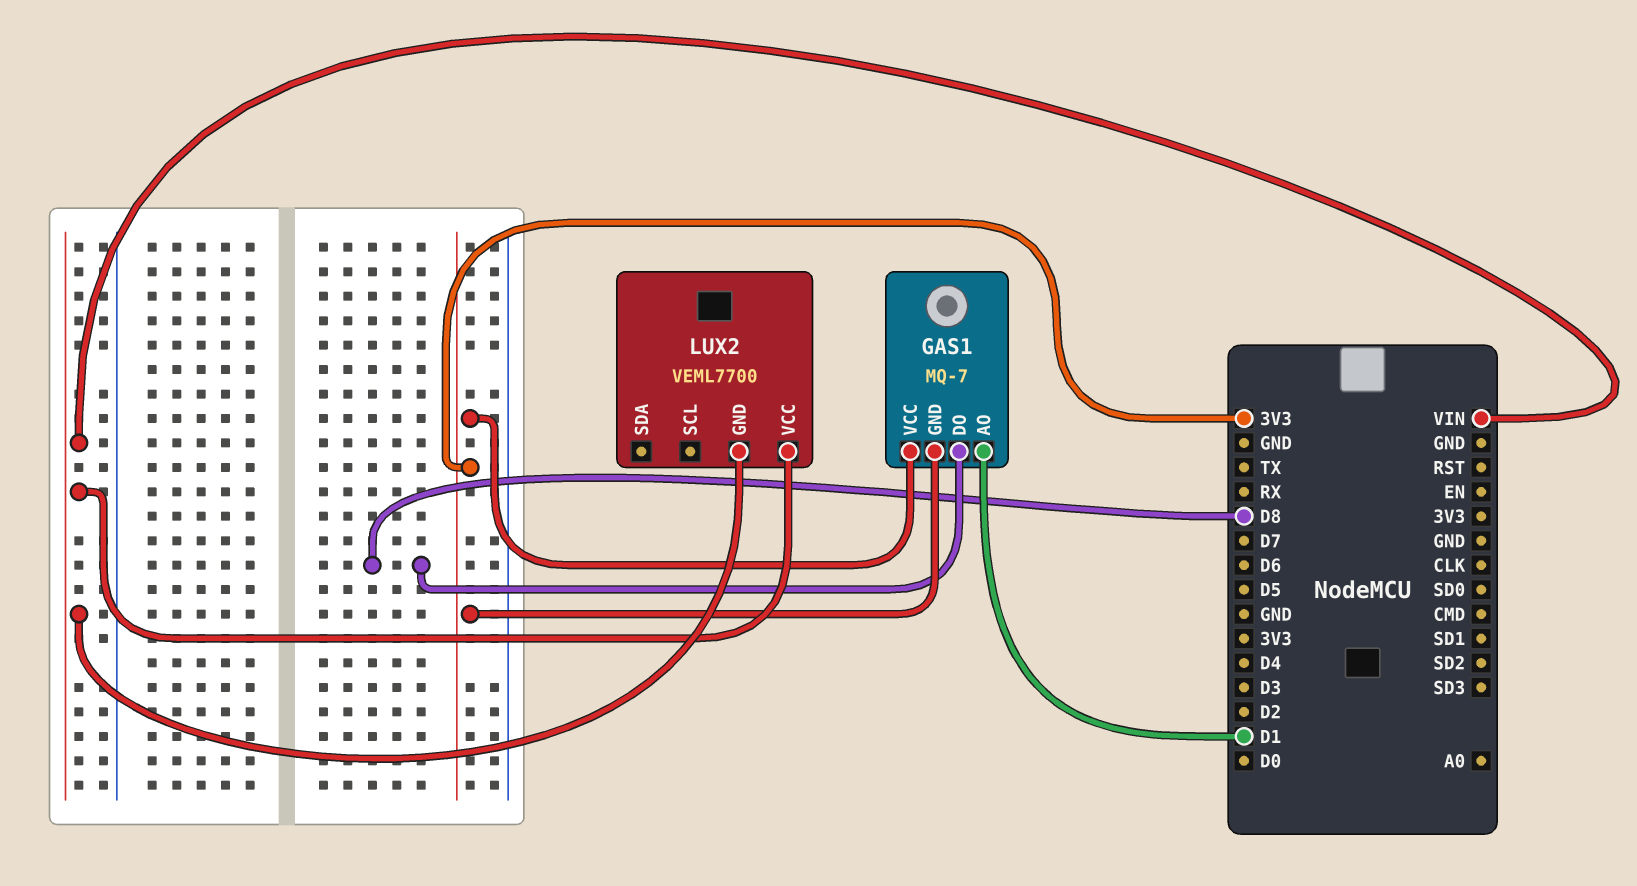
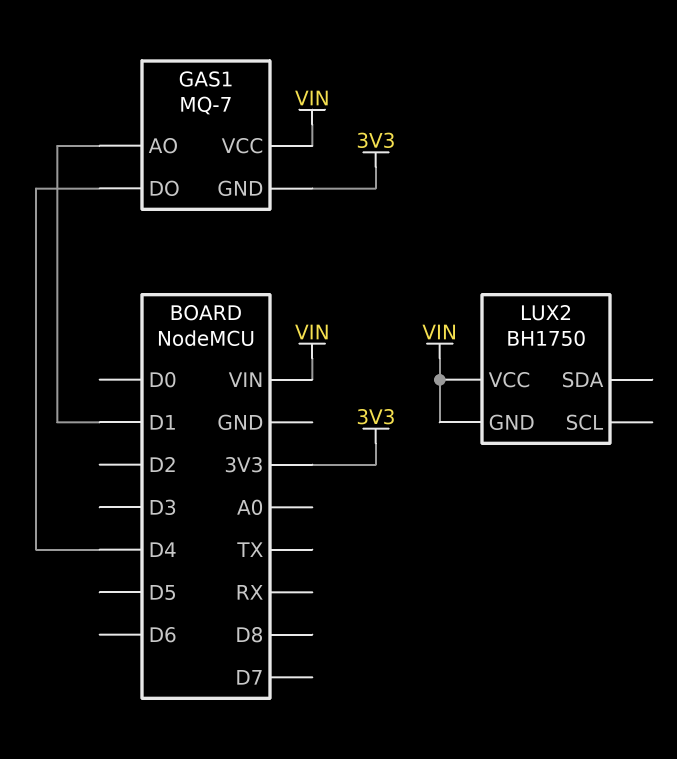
GAS1 pin DO: D8 -> D4
GAS1 pin VCC: 3V3 -> VIN
LUX2: VEML7700 -> BH1750

